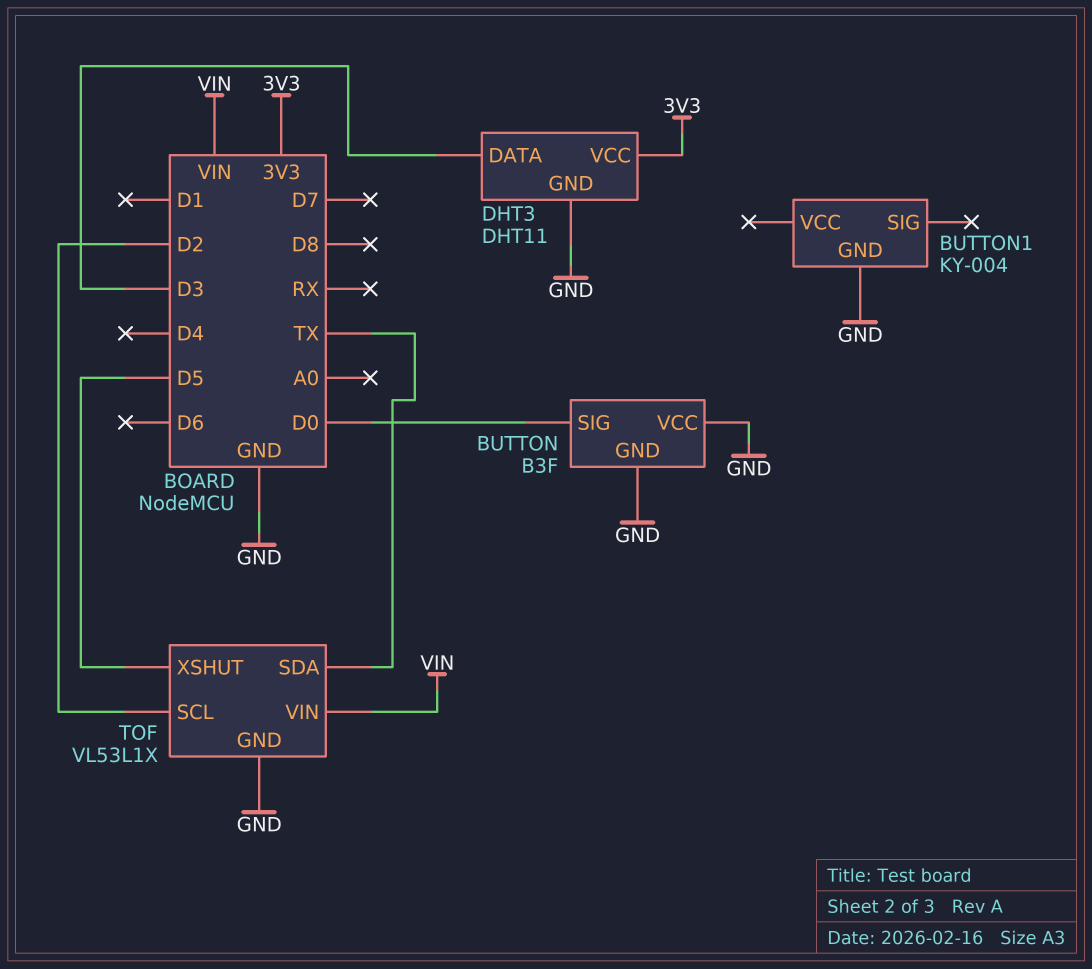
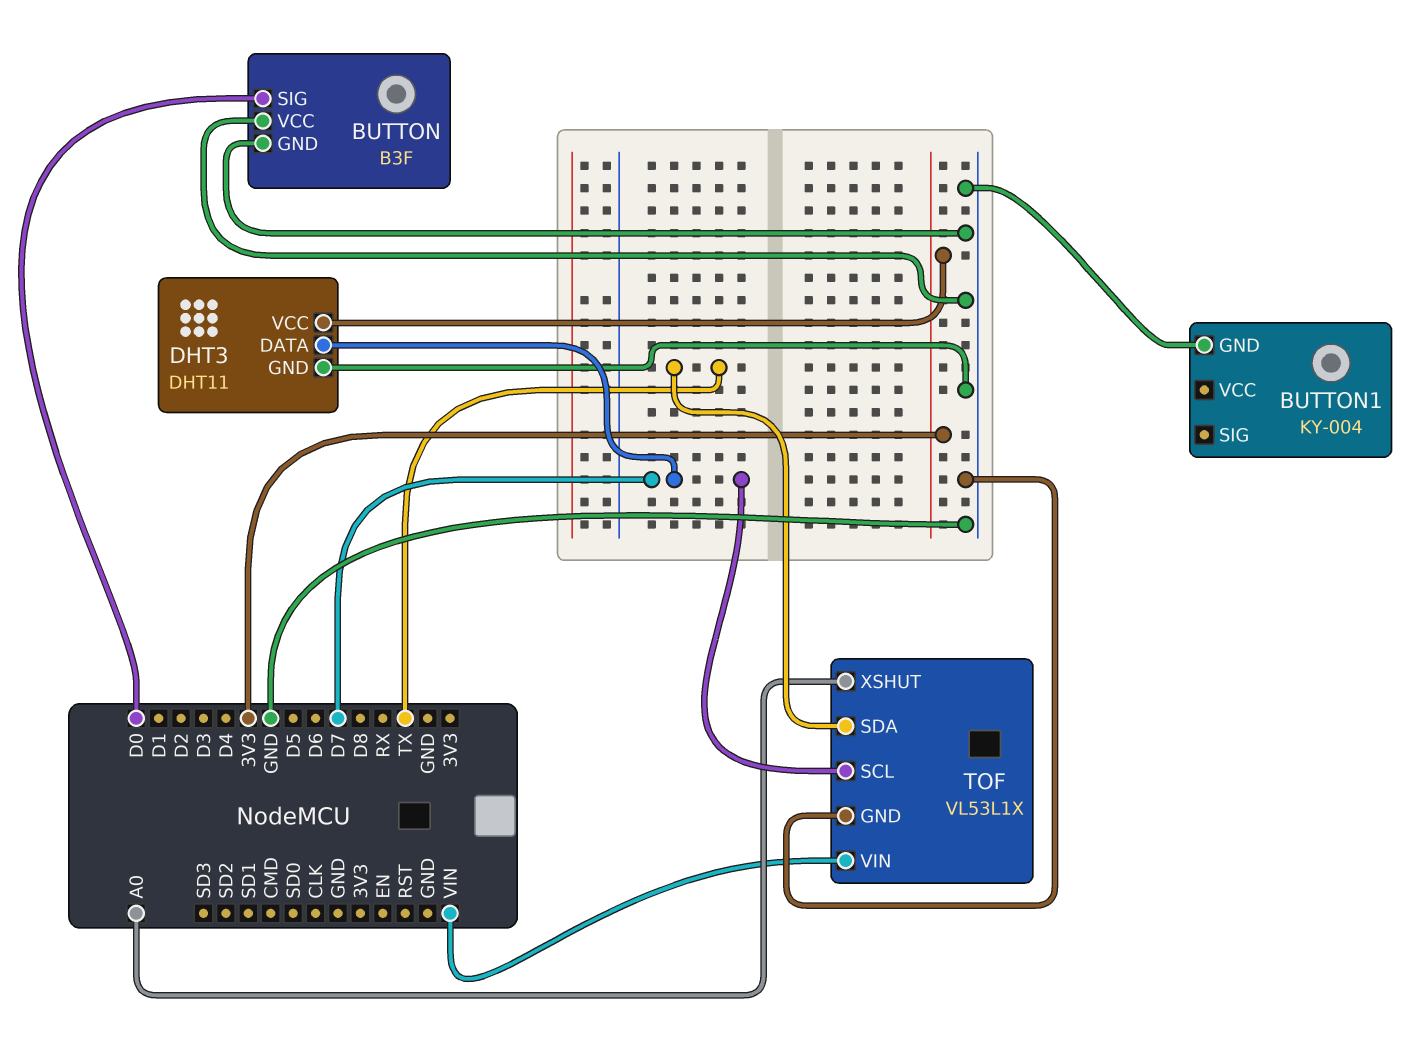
DHT3 pin DATA: D3 -> D7
TOF pin SCL: D2 -> D7
TOF pin XSHUT: D5 -> A0

